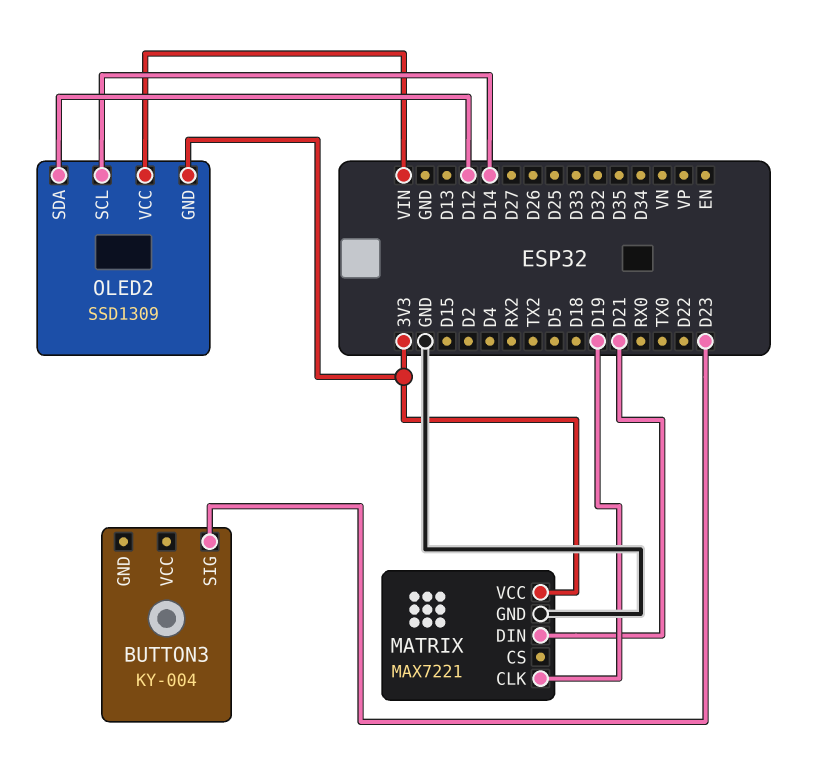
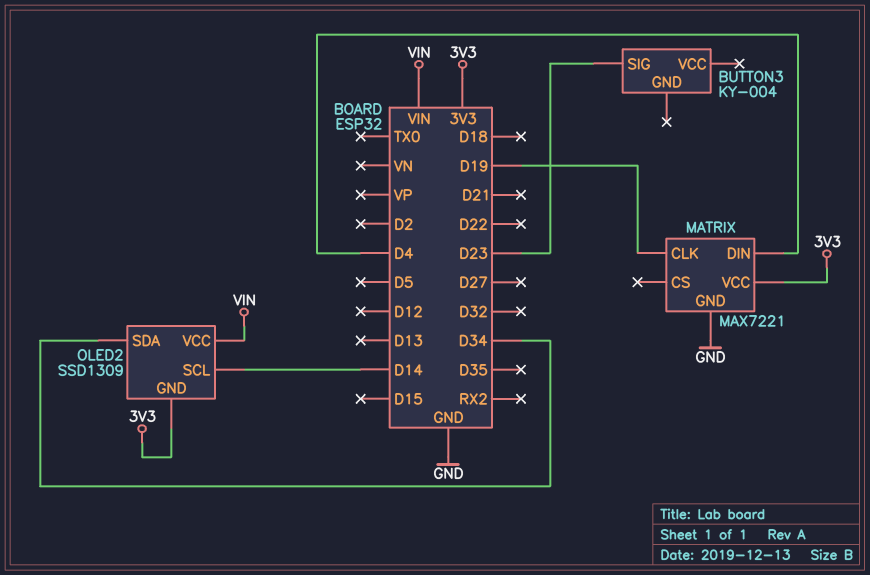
MATRIX pin DIN: D21 -> D4
OLED2 pin SDA: D12 -> D34

